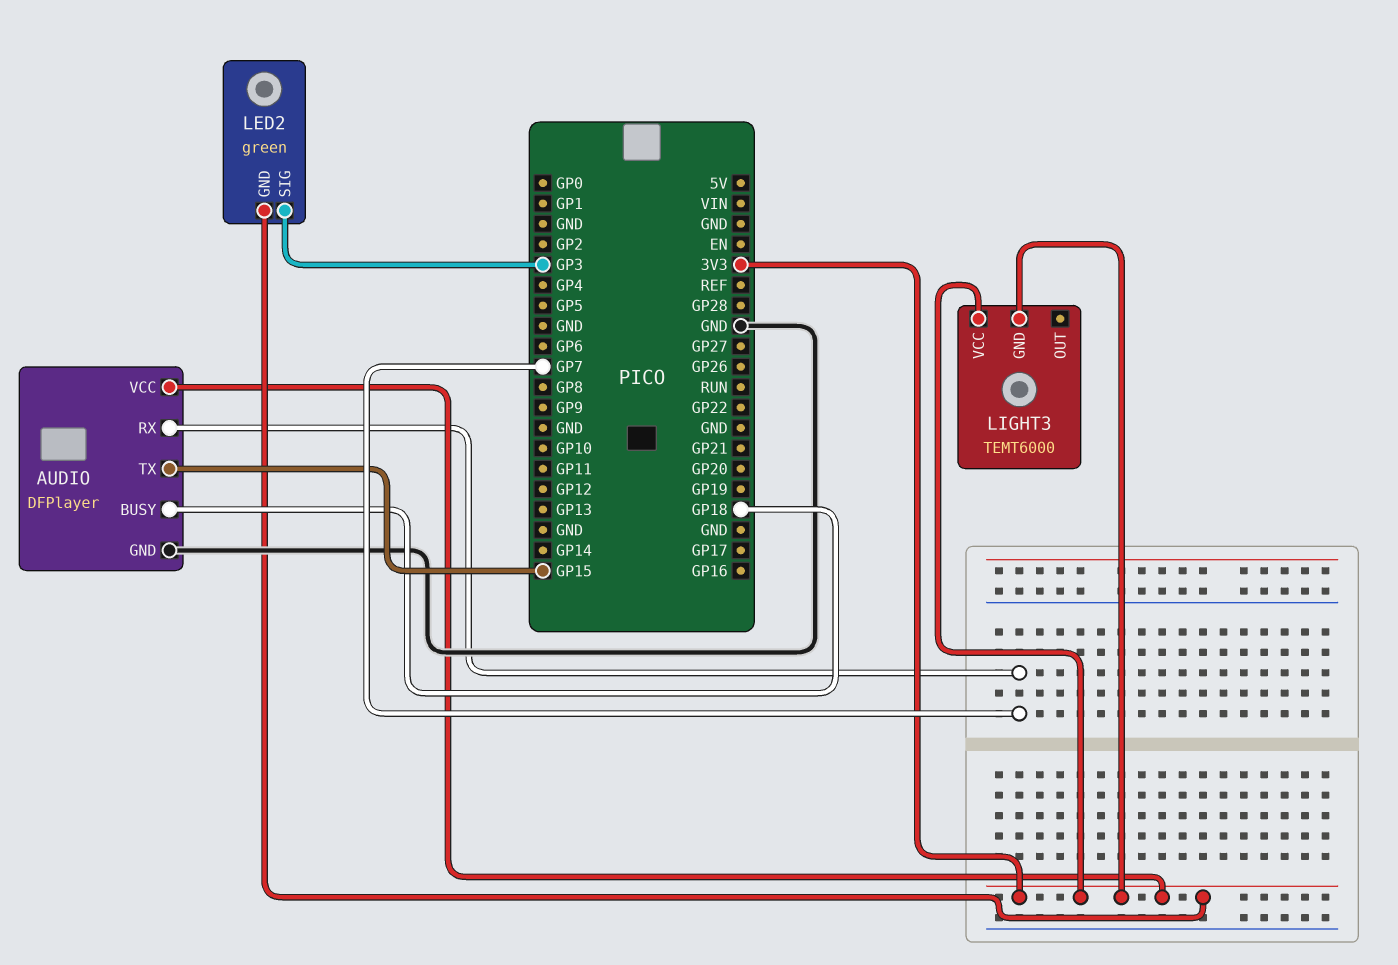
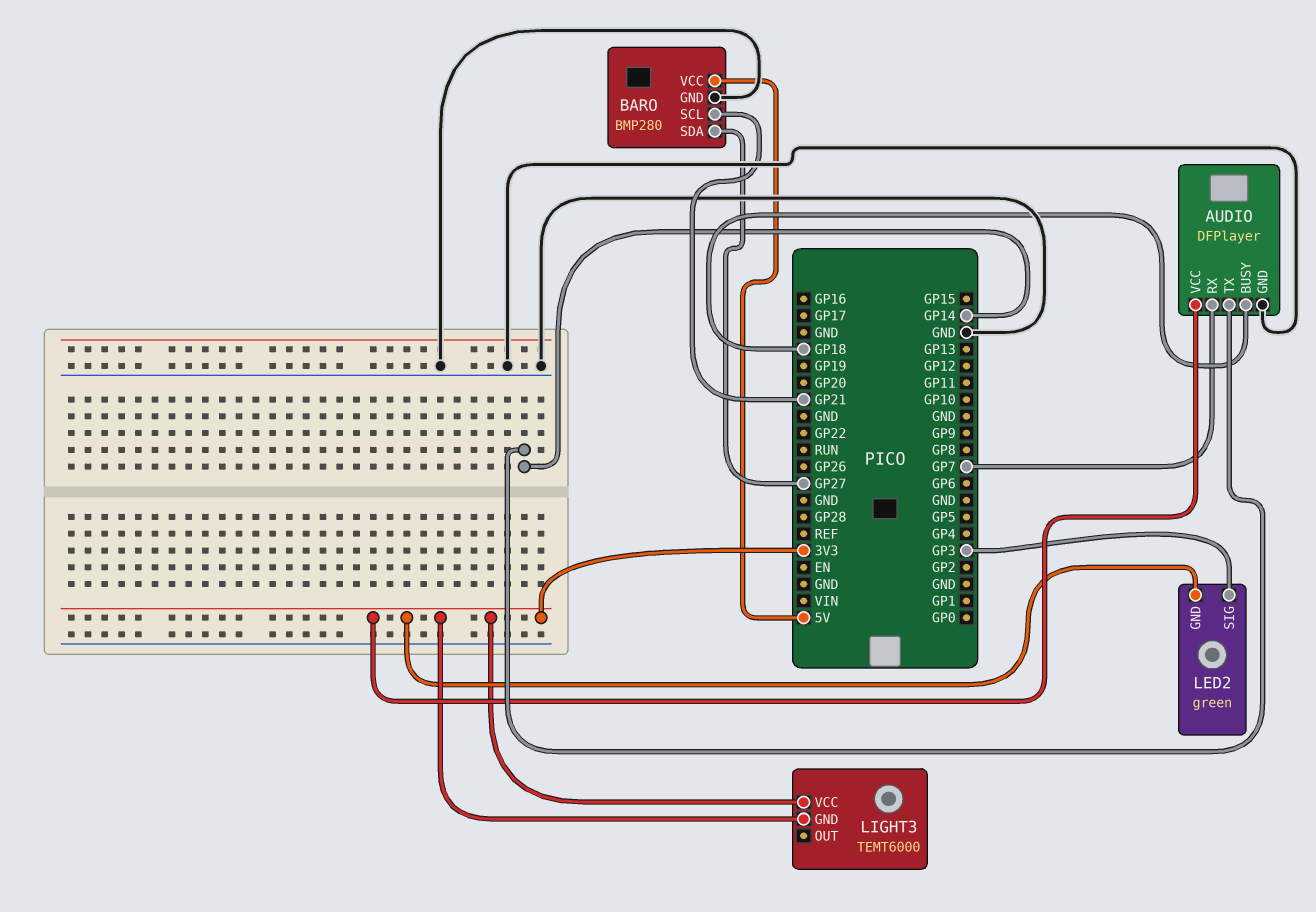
AUDIO pin TX: GP15 -> GP14
BARO: none -> BMP280
BARO pin GND: none -> GND
BARO pin SCL: none -> GP21
BARO pin SDA: none -> GP27
BARO pin VCC: none -> 5V

